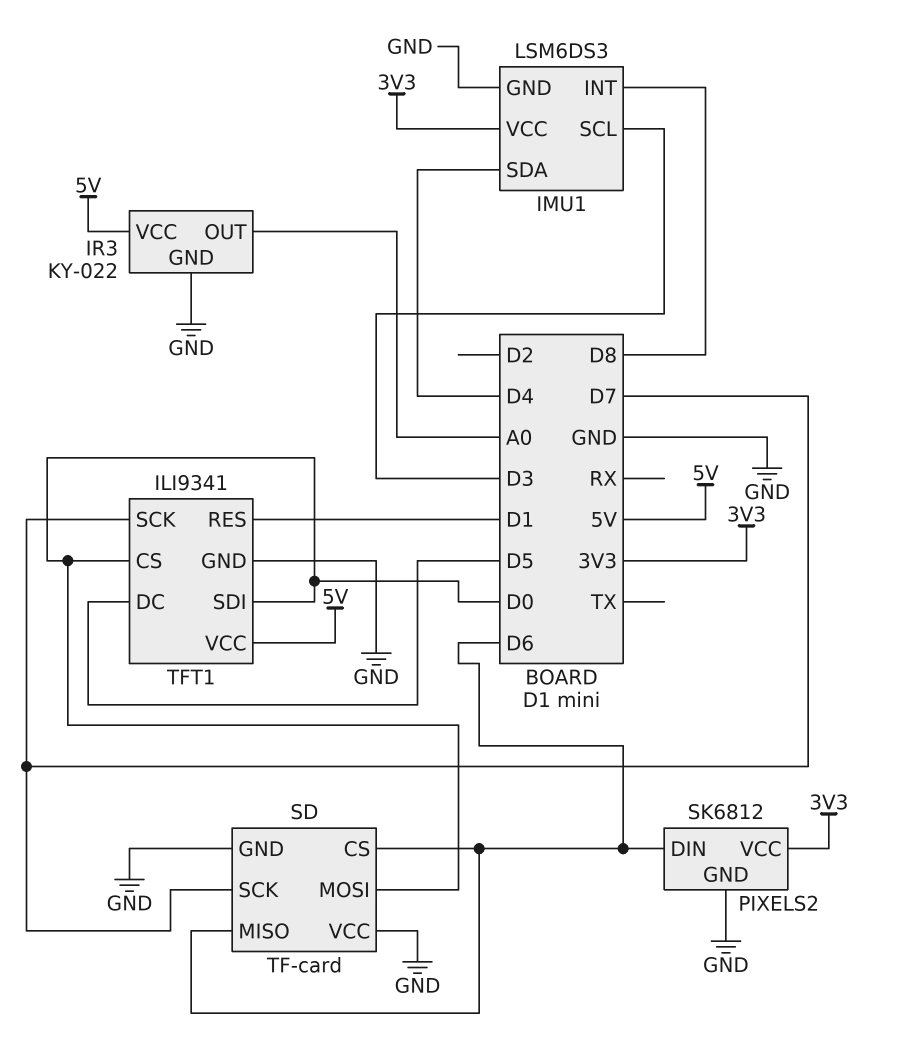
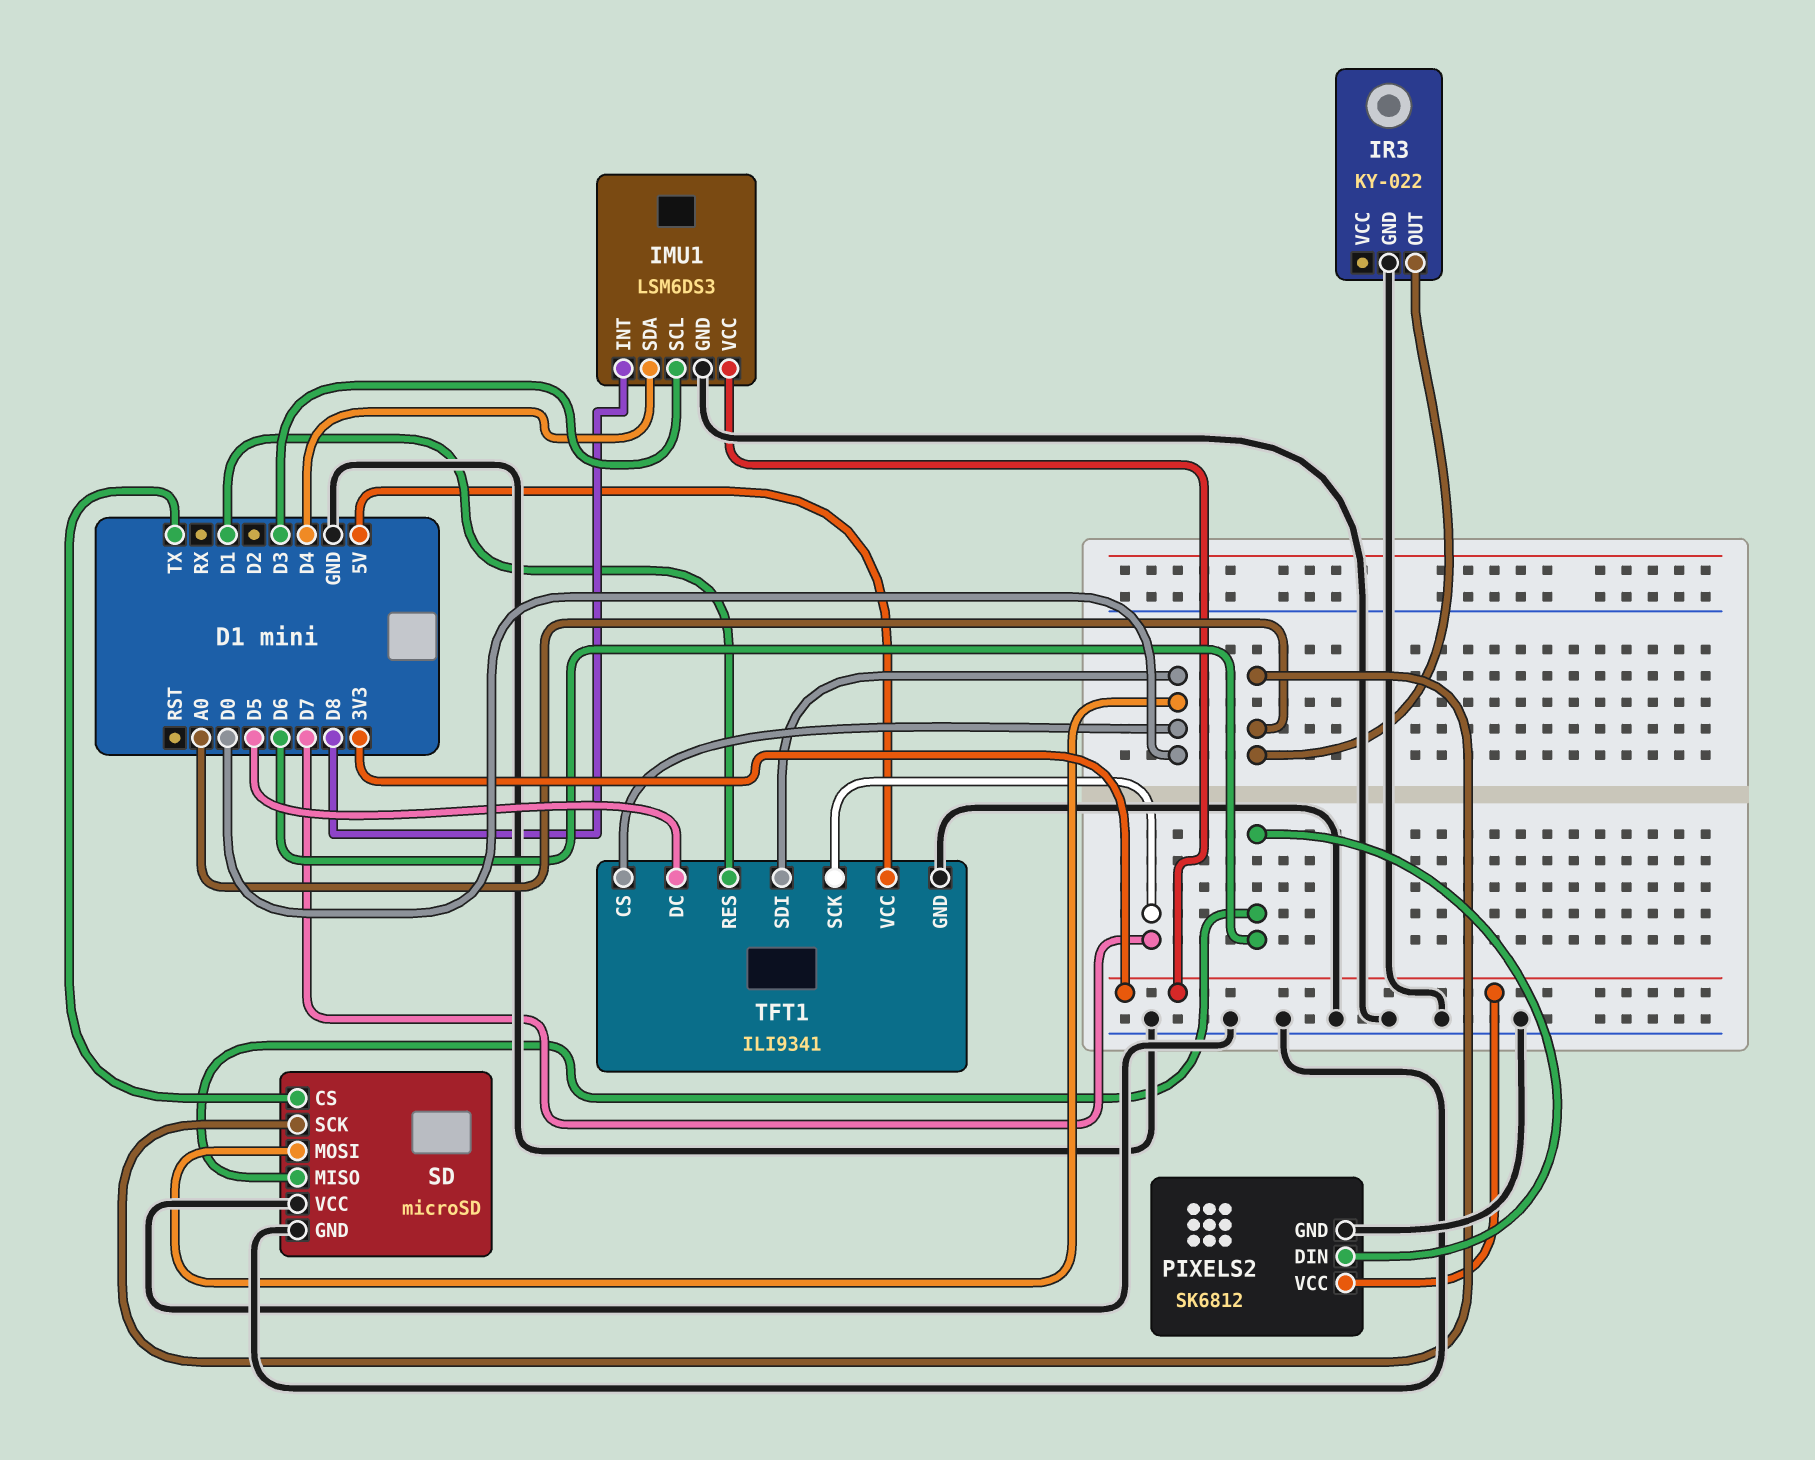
IR3 pin VCC: 5V -> none
SD: TF-card -> microSD
SD pin CS: D6 -> TX
SD pin SCK: D7 -> A0

